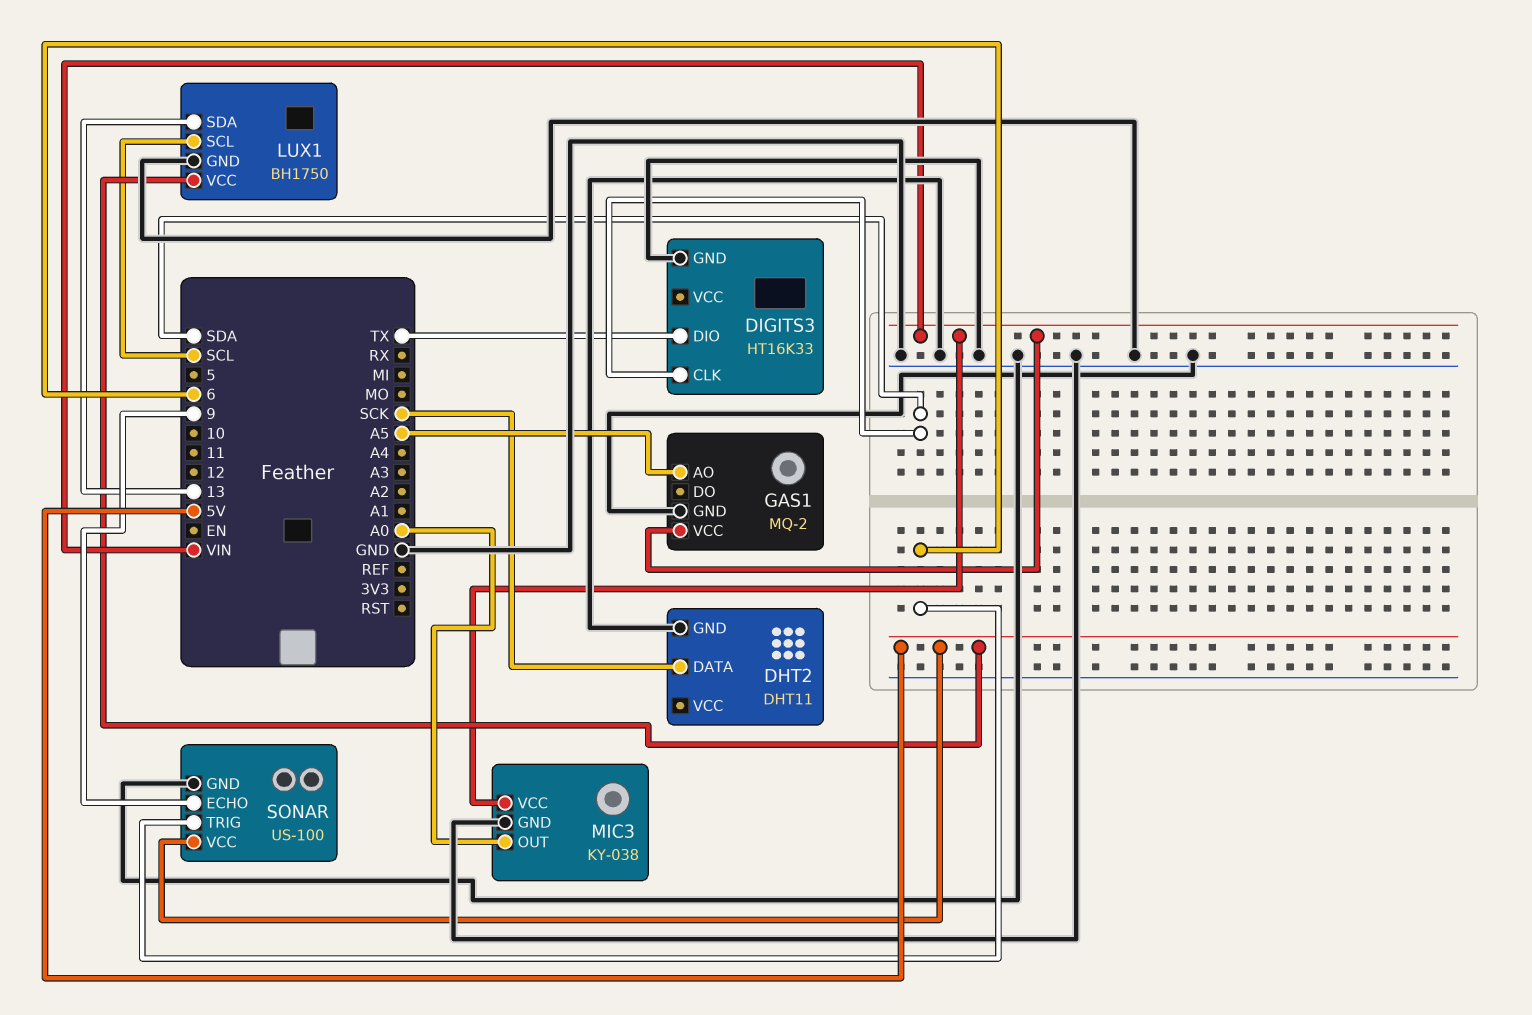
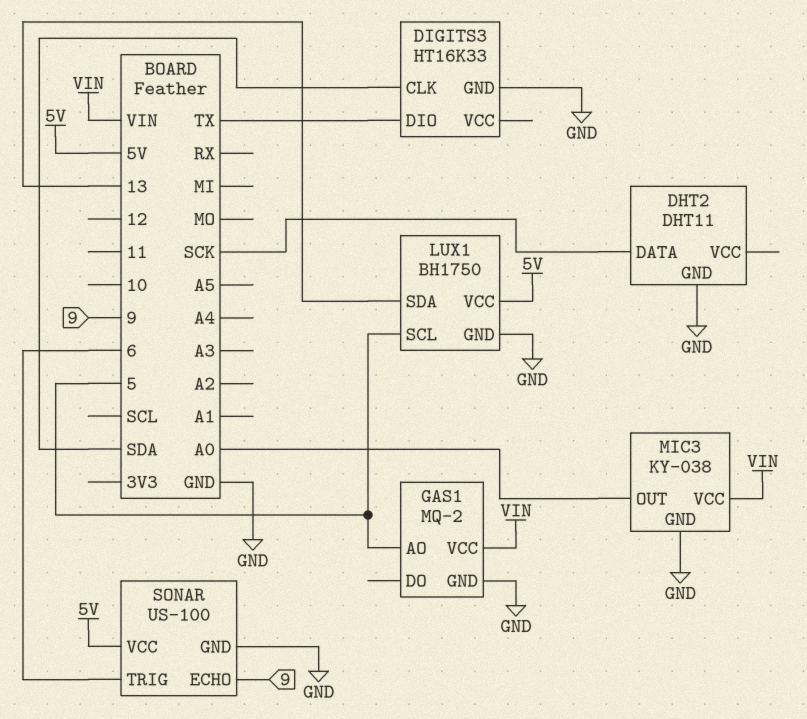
GAS1 pin AO: A5 -> 5
LUX1 pin SCL: SCL -> 5

